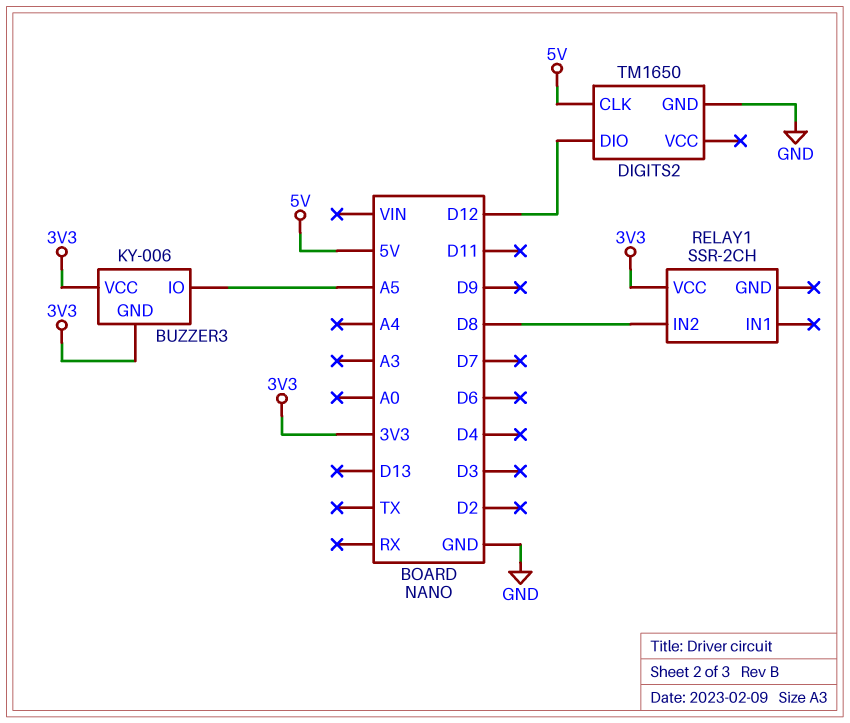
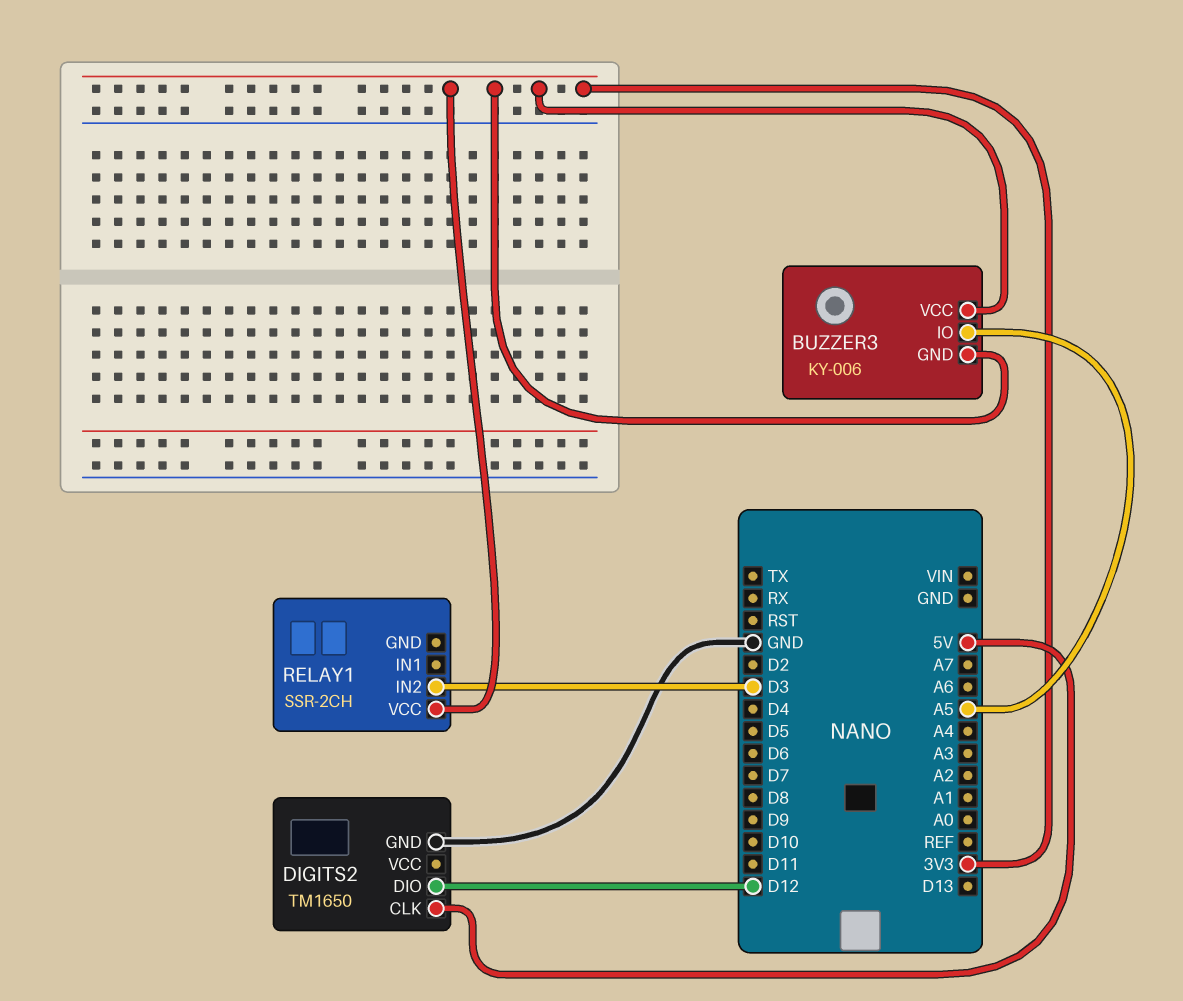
RELAY1 pin IN2: D8 -> D3

